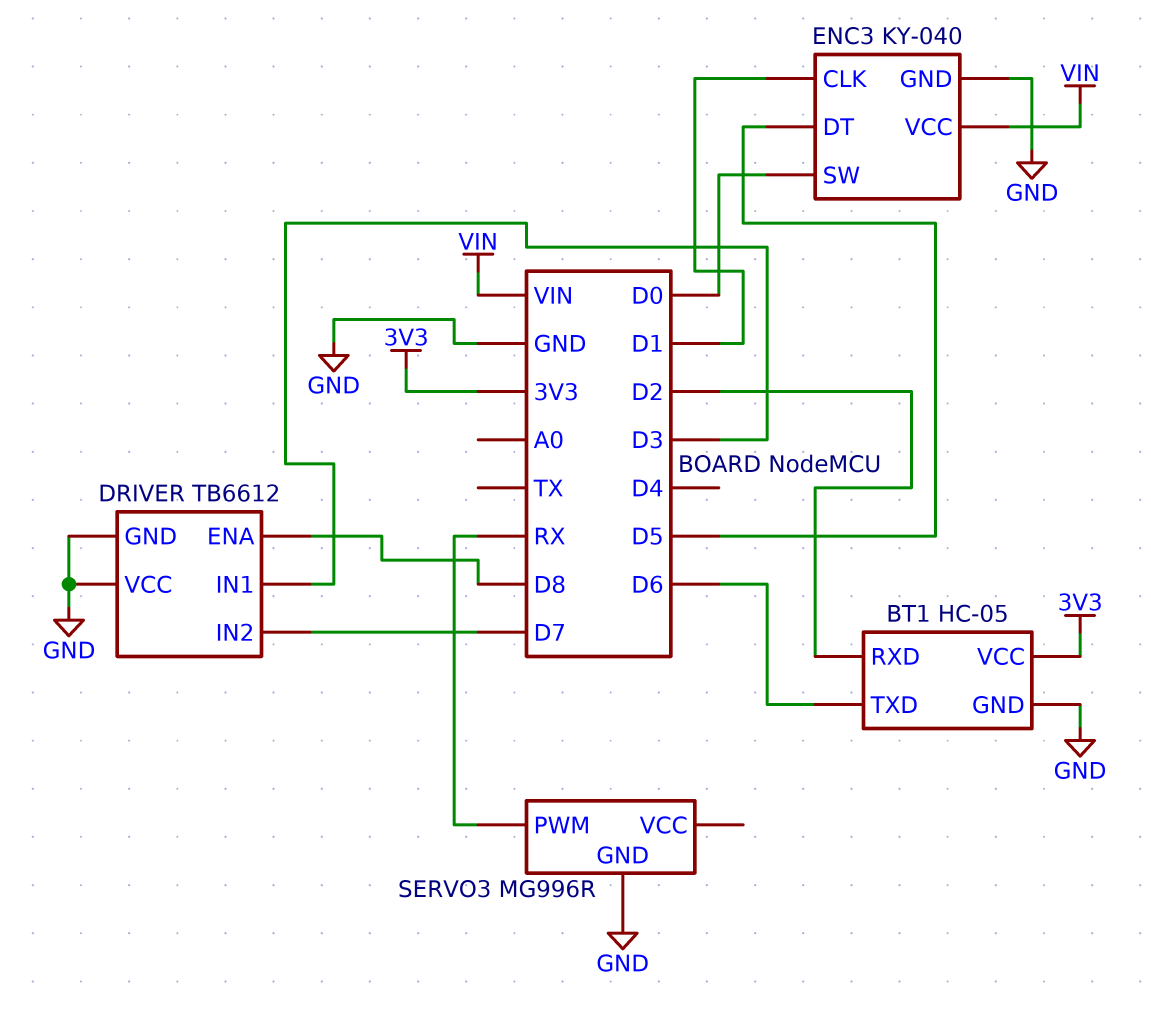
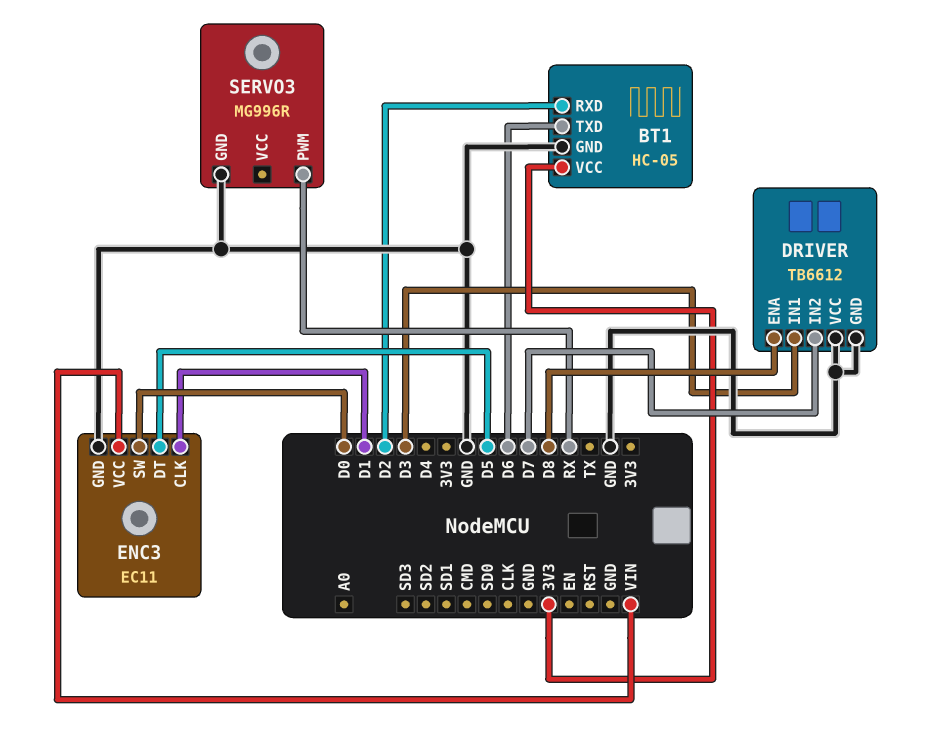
ENC3: KY-040 -> EC11

